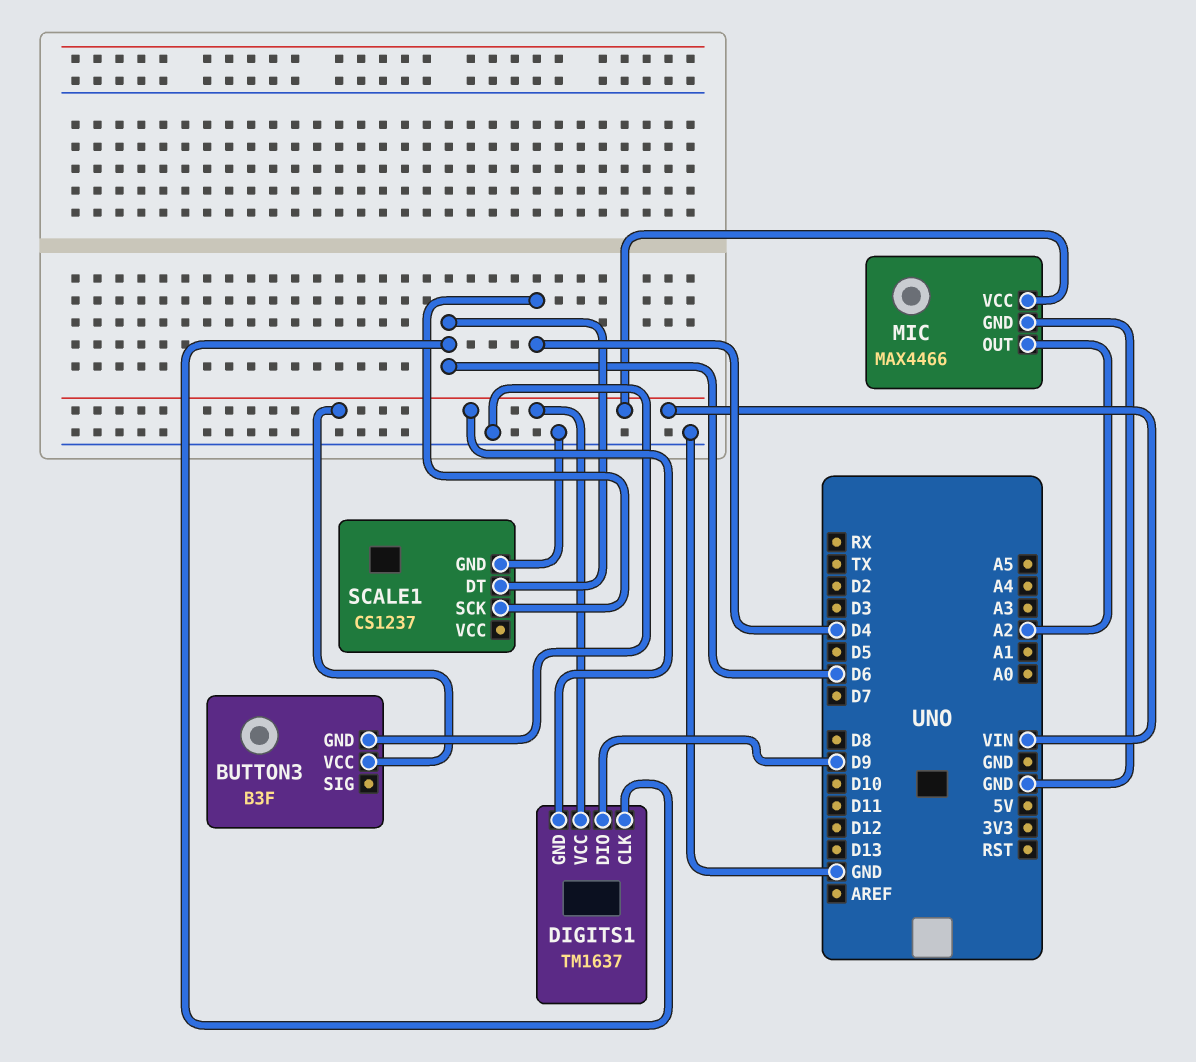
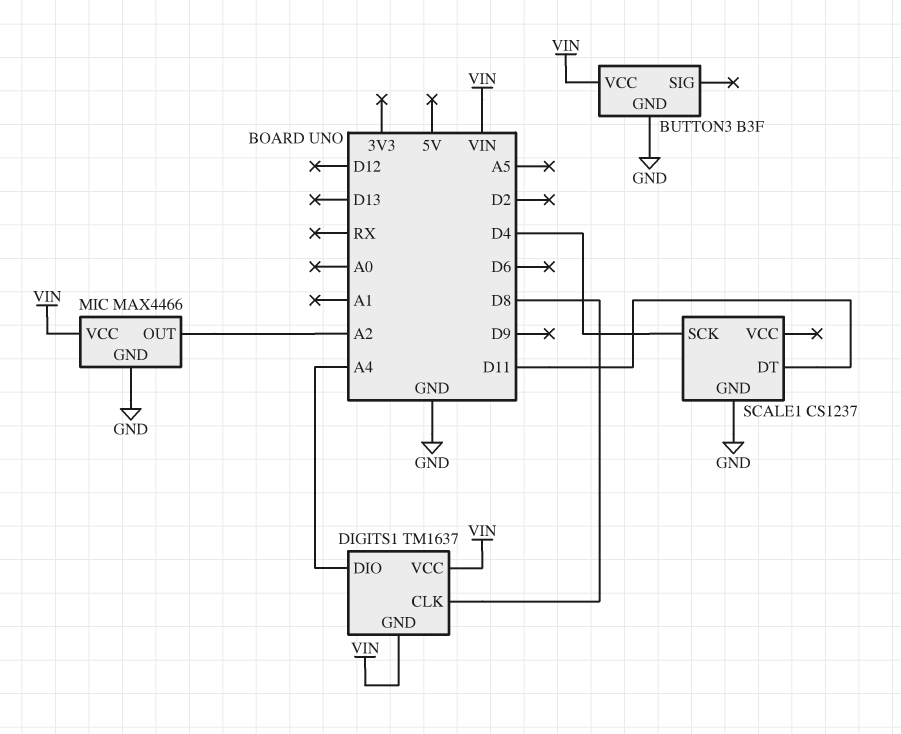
DIGITS1 pin CLK: D6 -> D8
DIGITS1 pin DIO: D9 -> A4
SCALE1 pin DT: D6 -> D11

